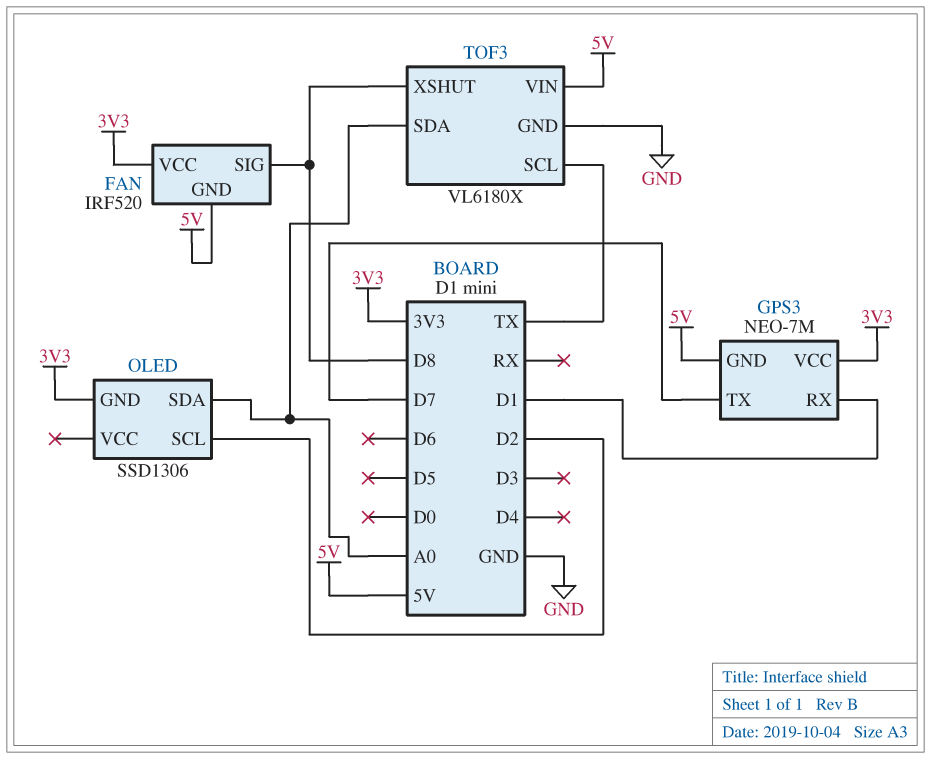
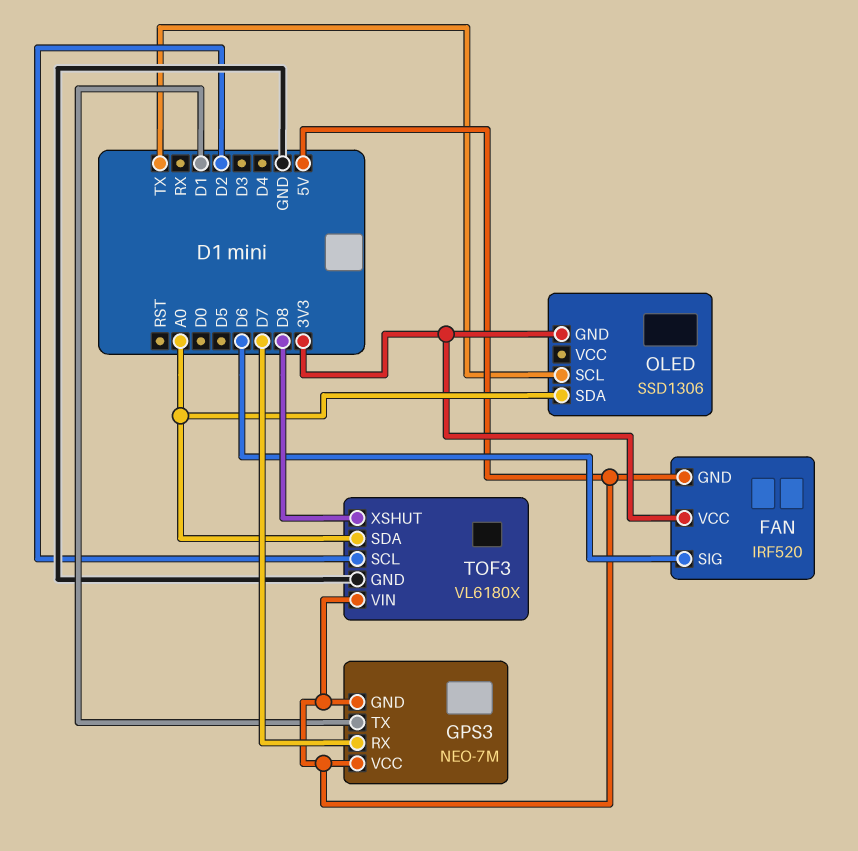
FAN pin SIG: D8 -> D6
GPS3 pin RX: D1 -> D7
GPS3 pin TX: D7 -> D1
GPS3 pin VCC: 3V3 -> 5V
OLED pin SCL: D2 -> TX
TOF3 pin SCL: TX -> D2

